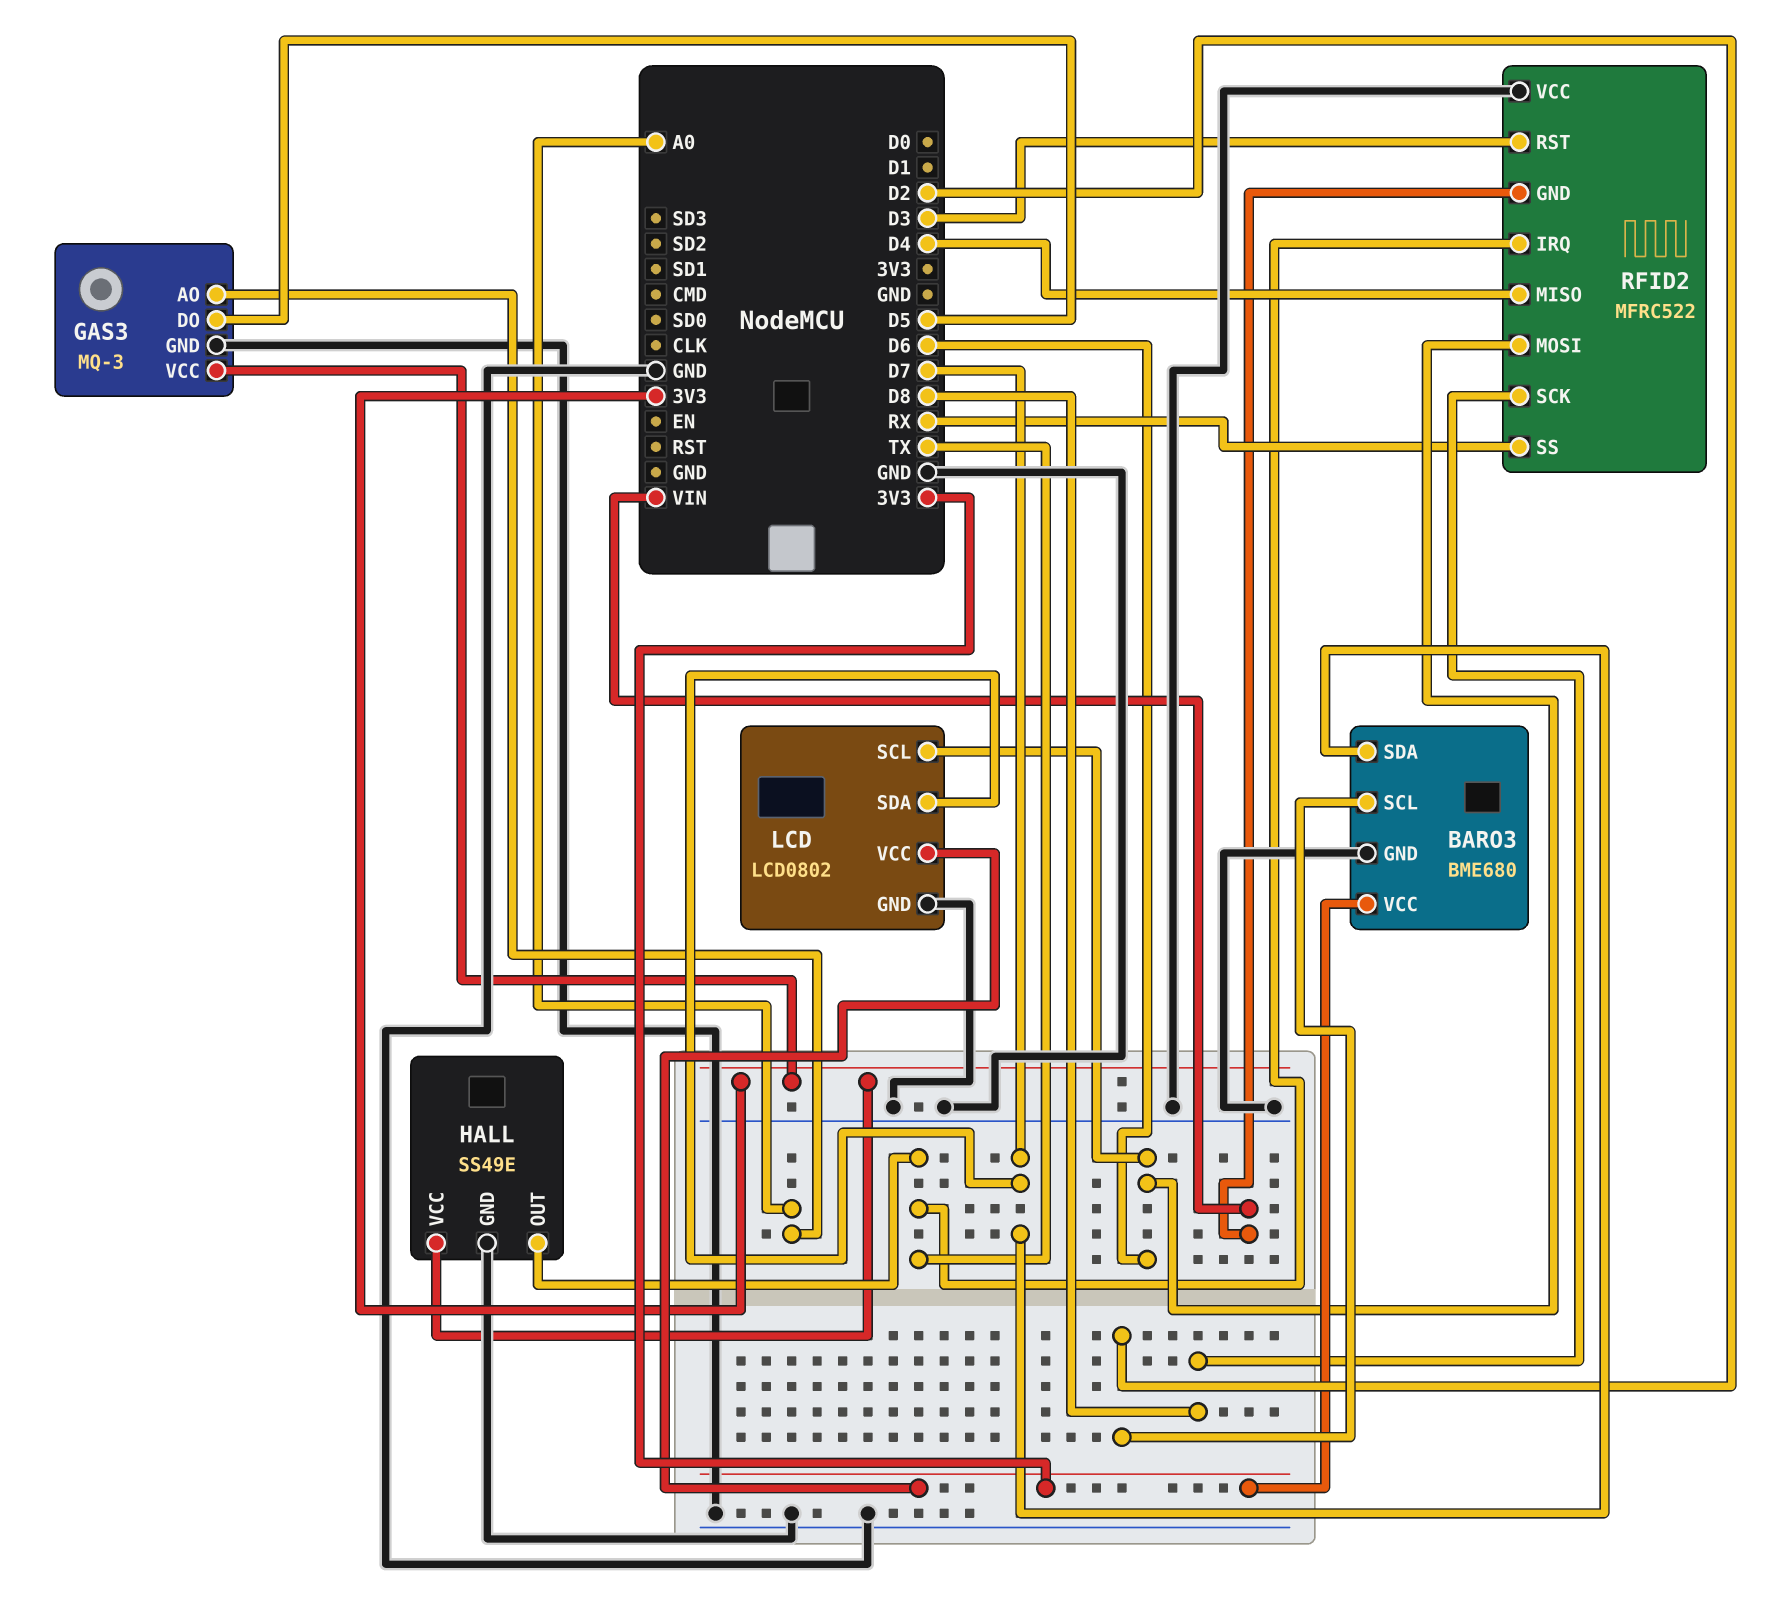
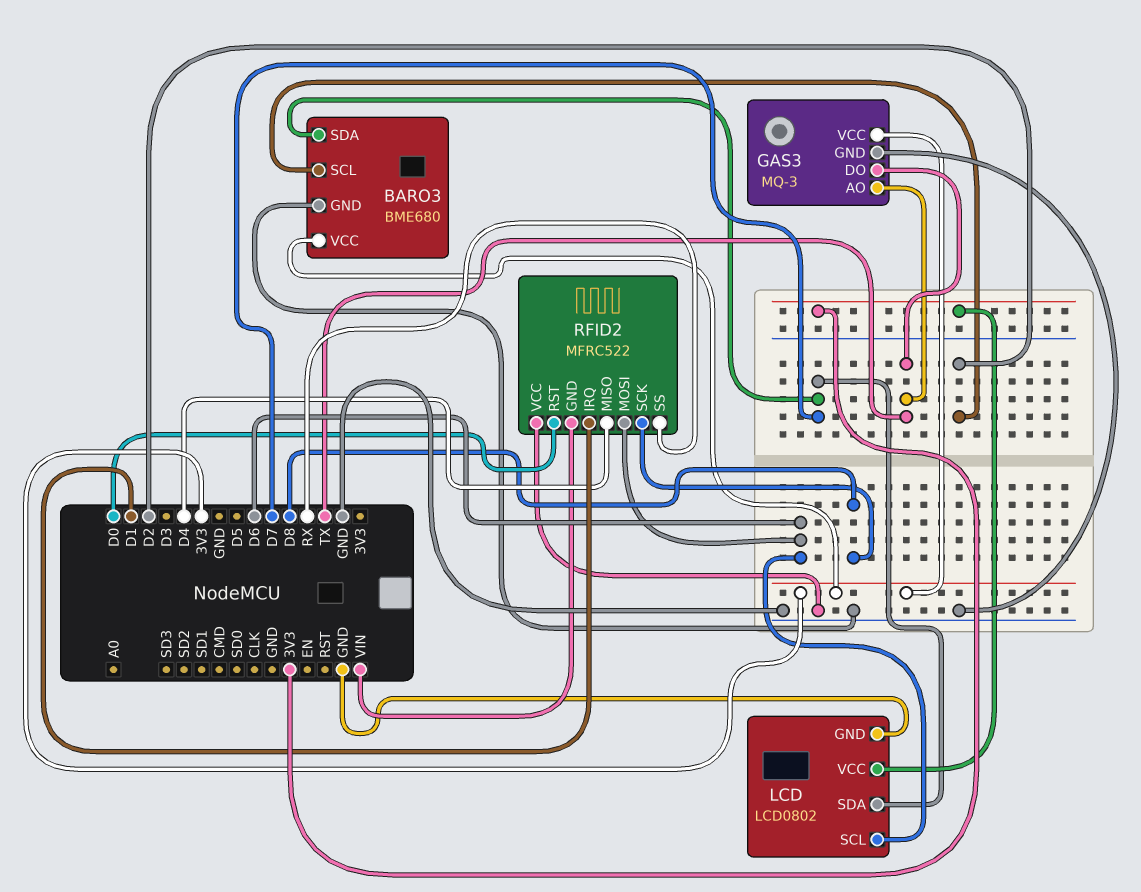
GAS3 pin AO: A0 -> TX
GAS3 pin DO: D5 -> TX
HALL: SS49E -> none
HALL pin GND: GND -> none
HALL pin OUT: TX -> none
HALL pin VCC: 3V3 -> none
RFID2 pin IRQ: TX -> D1
RFID2 pin RST: D3 -> D0

